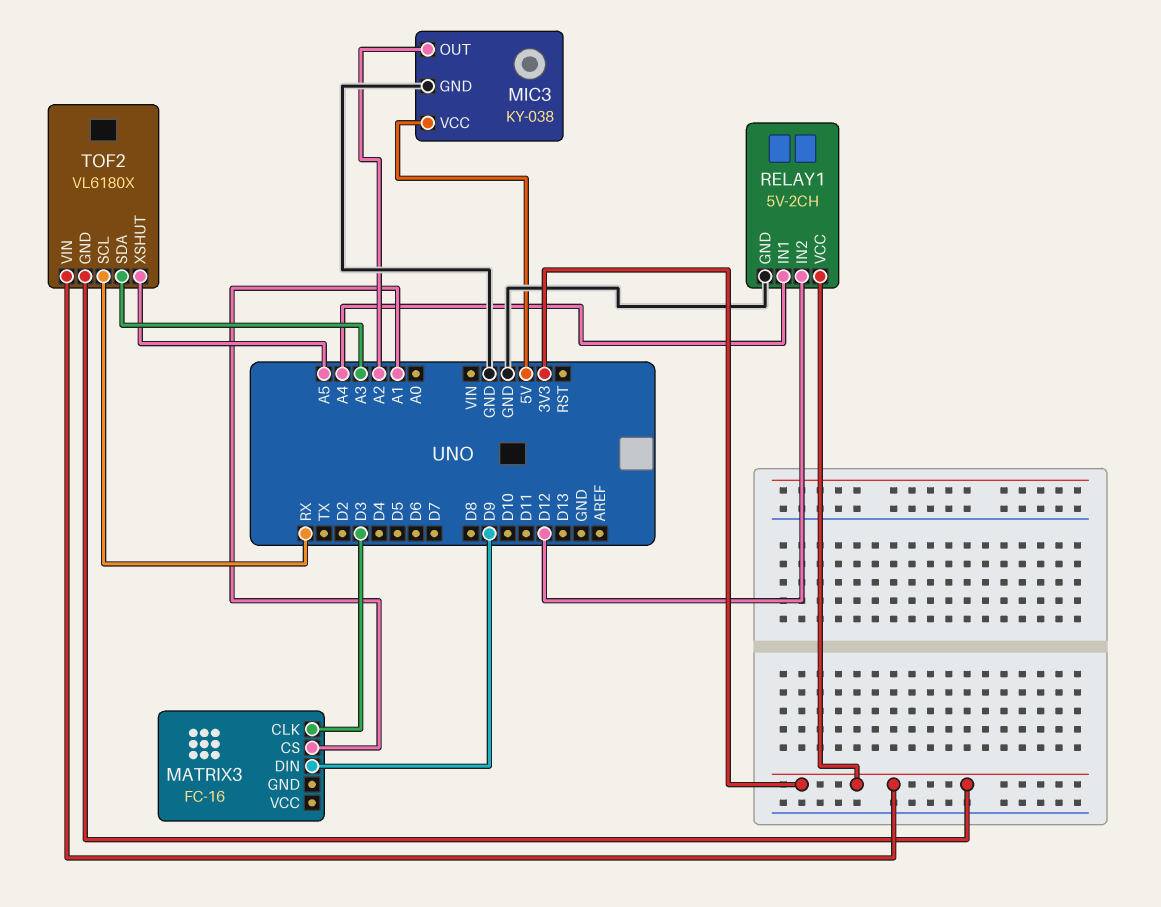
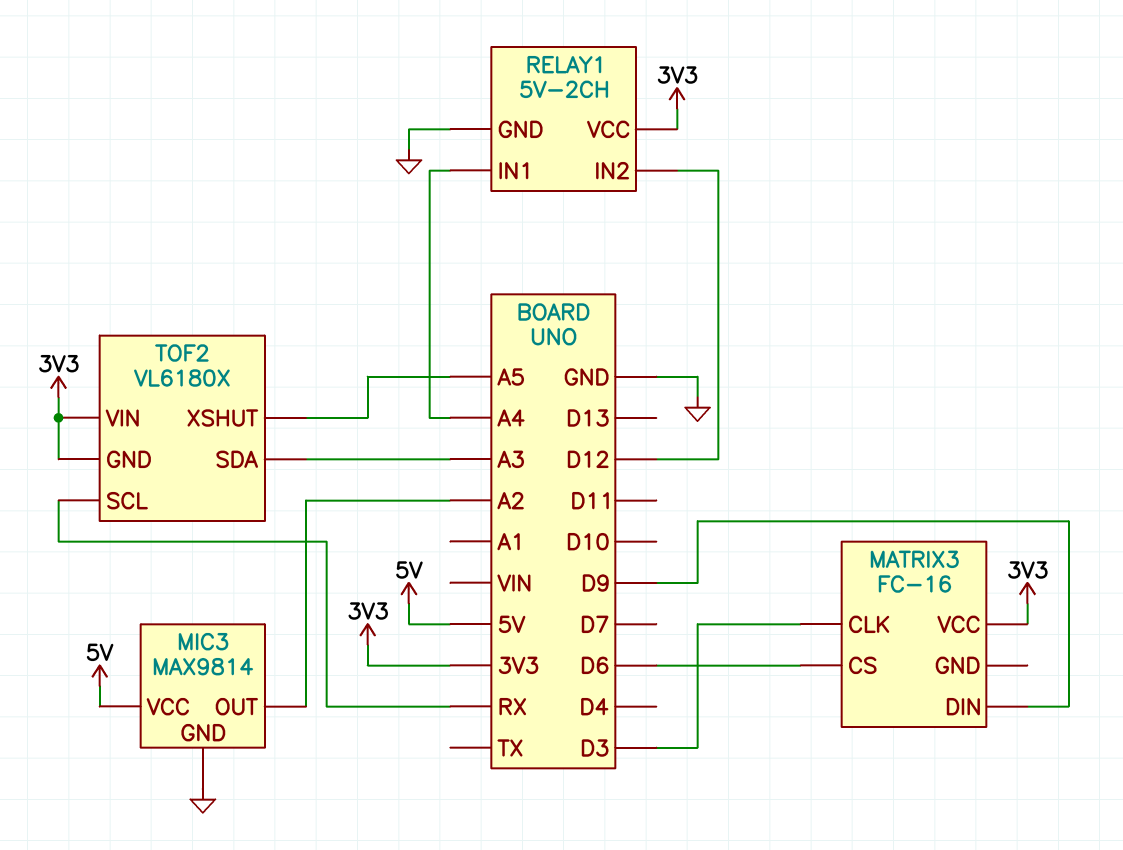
MATRIX3 pin CS: A1 -> D6
MATRIX3 pin VCC: none -> 3V3
MIC3: KY-038 -> MAX9814

